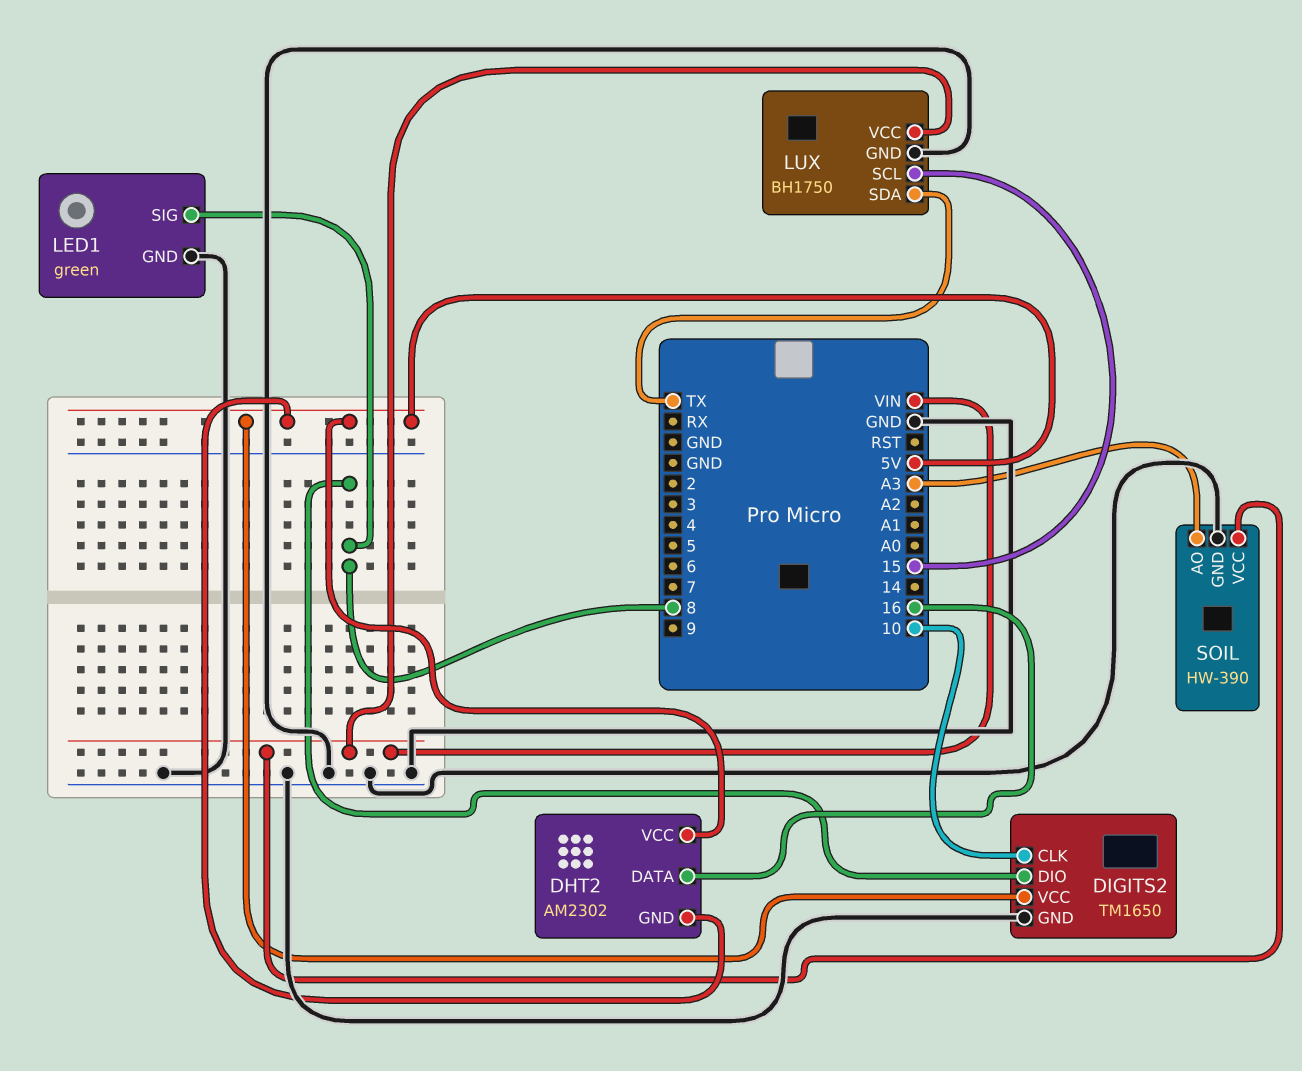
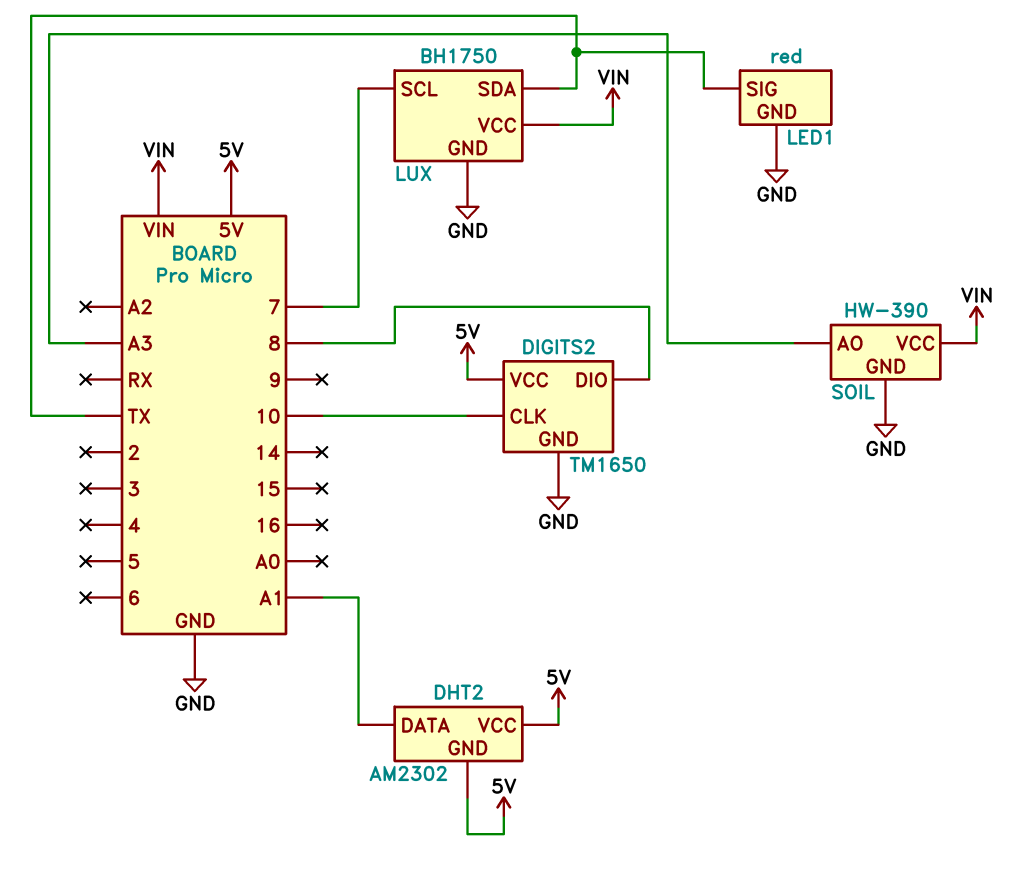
DHT2 pin DATA: 16 -> A1
LED1: green -> red
LED1 pin SIG: 8 -> TX
LUX pin SCL: 15 -> 7

